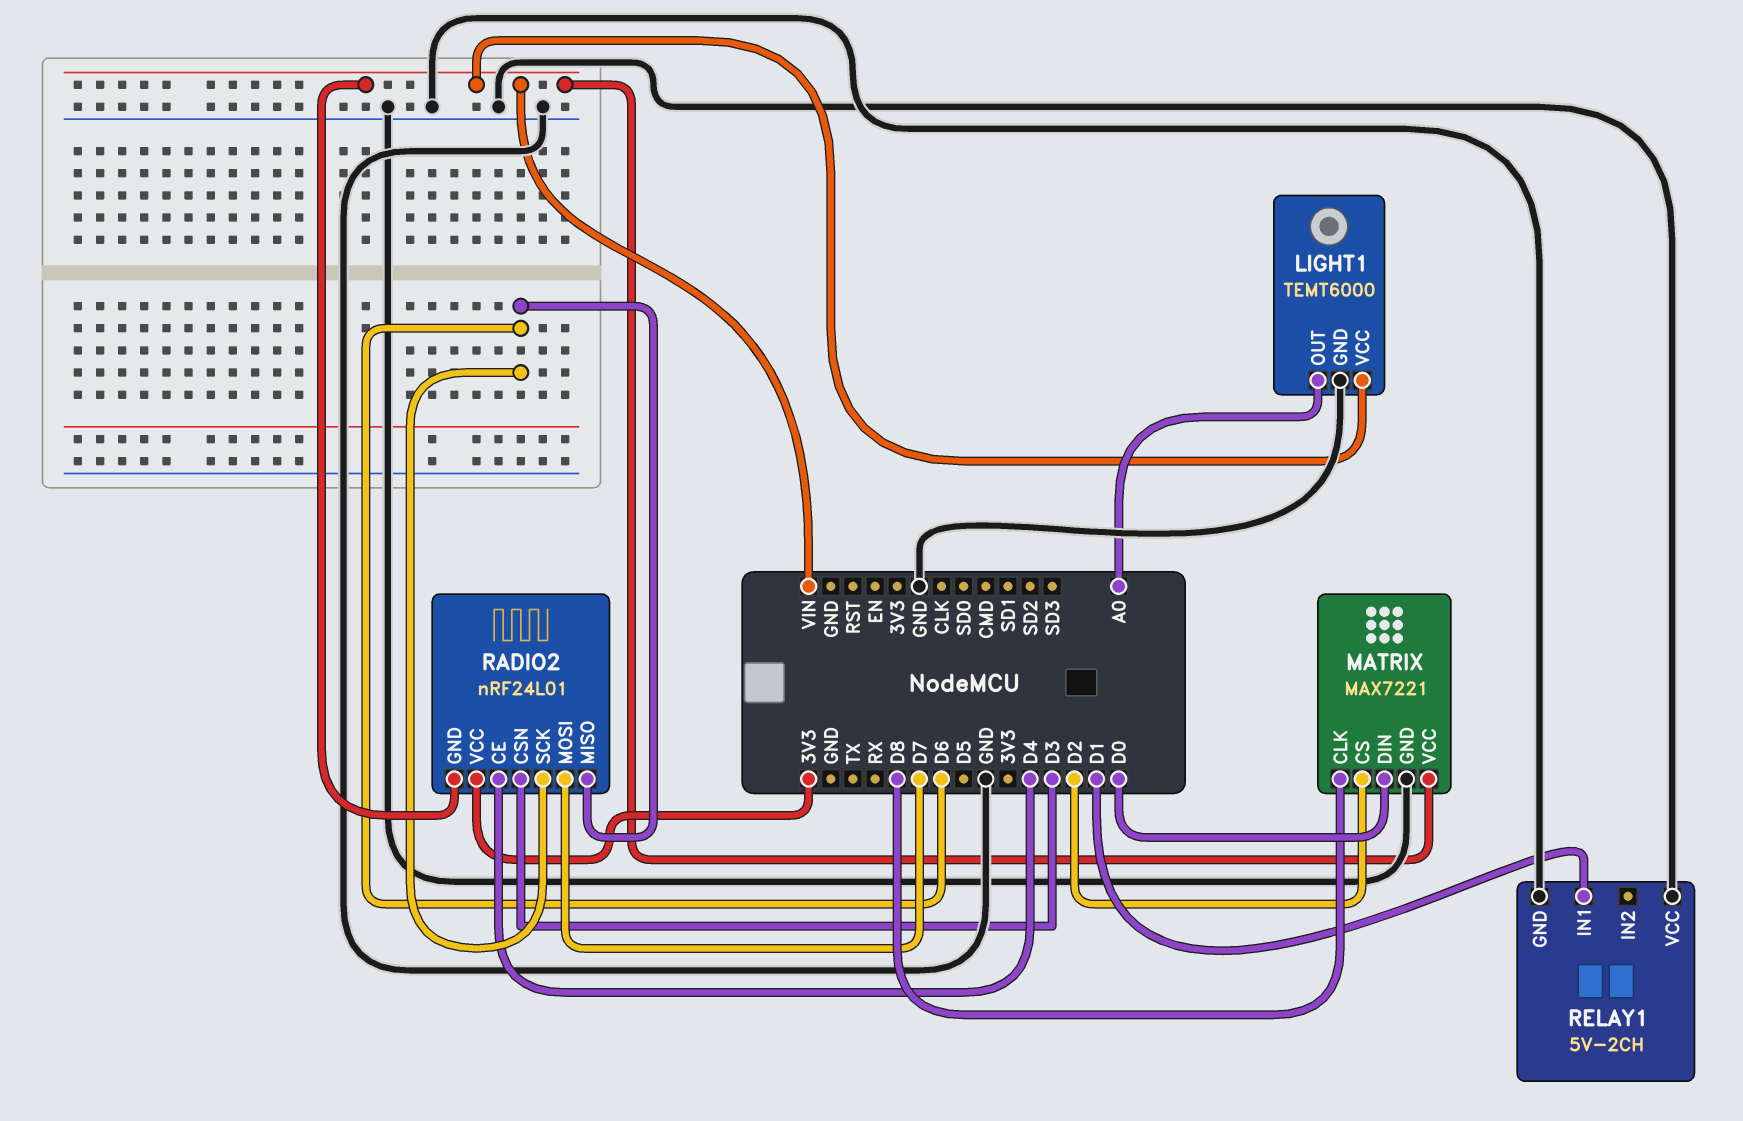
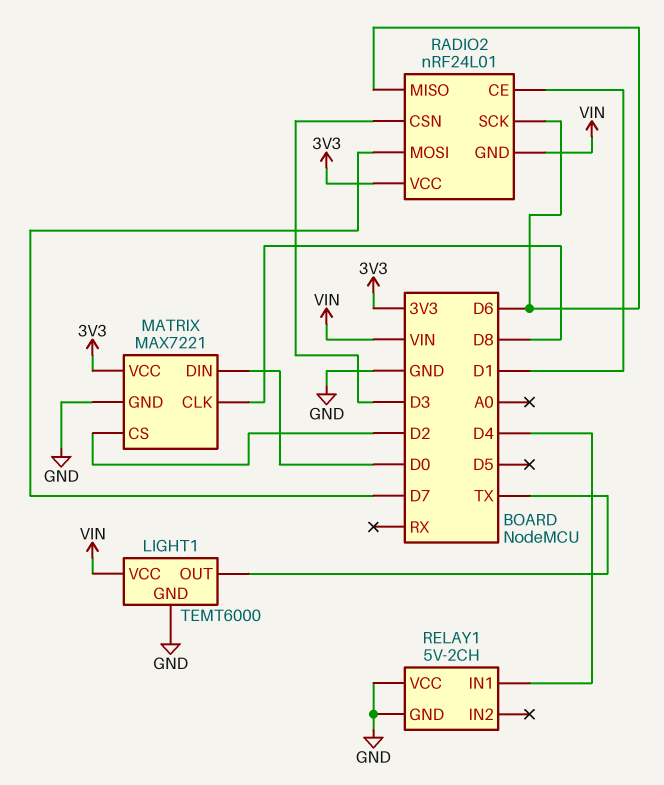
LIGHT1 pin OUT: A0 -> TX
MATRIX pin VCC: VIN -> 3V3
RADIO2 pin CE: D4 -> D1
RELAY1 pin IN1: D1 -> D4

